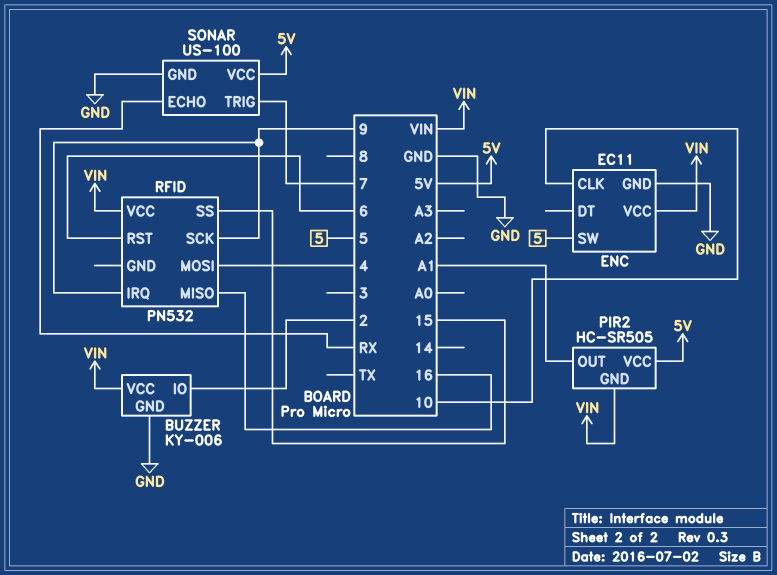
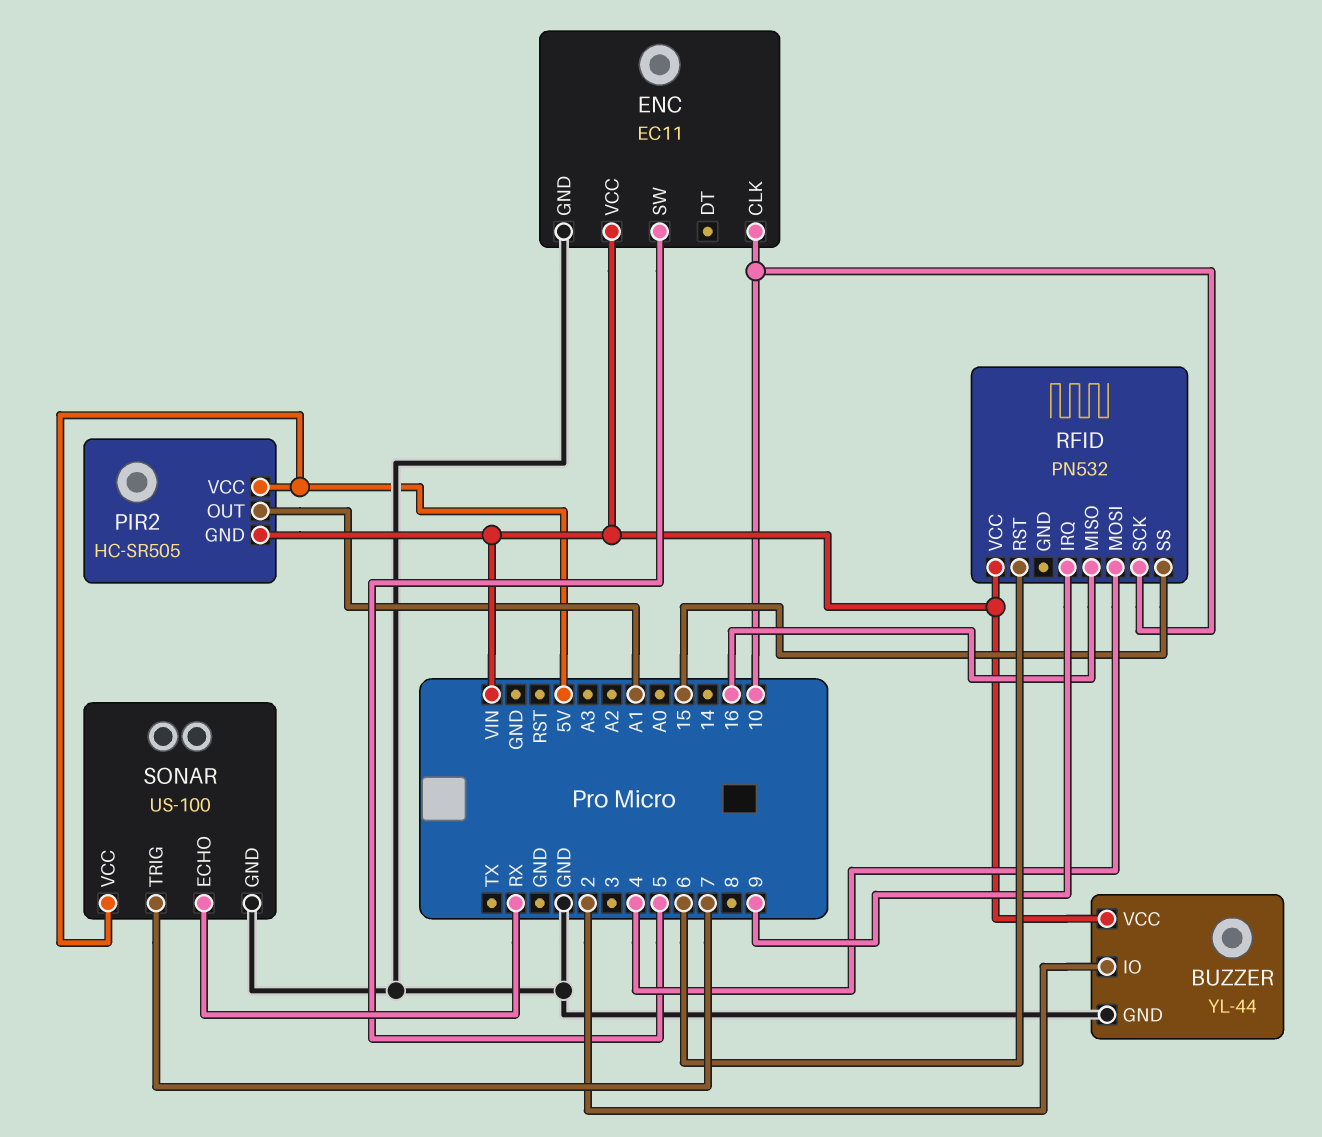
BUZZER: KY-006 -> YL-44
RFID pin SCK: 9 -> 10

